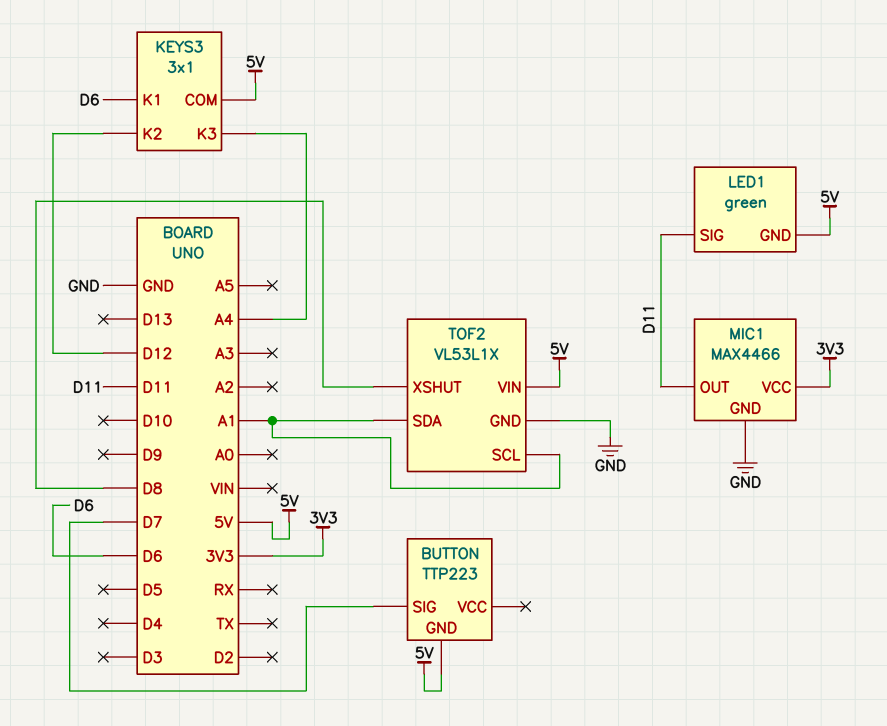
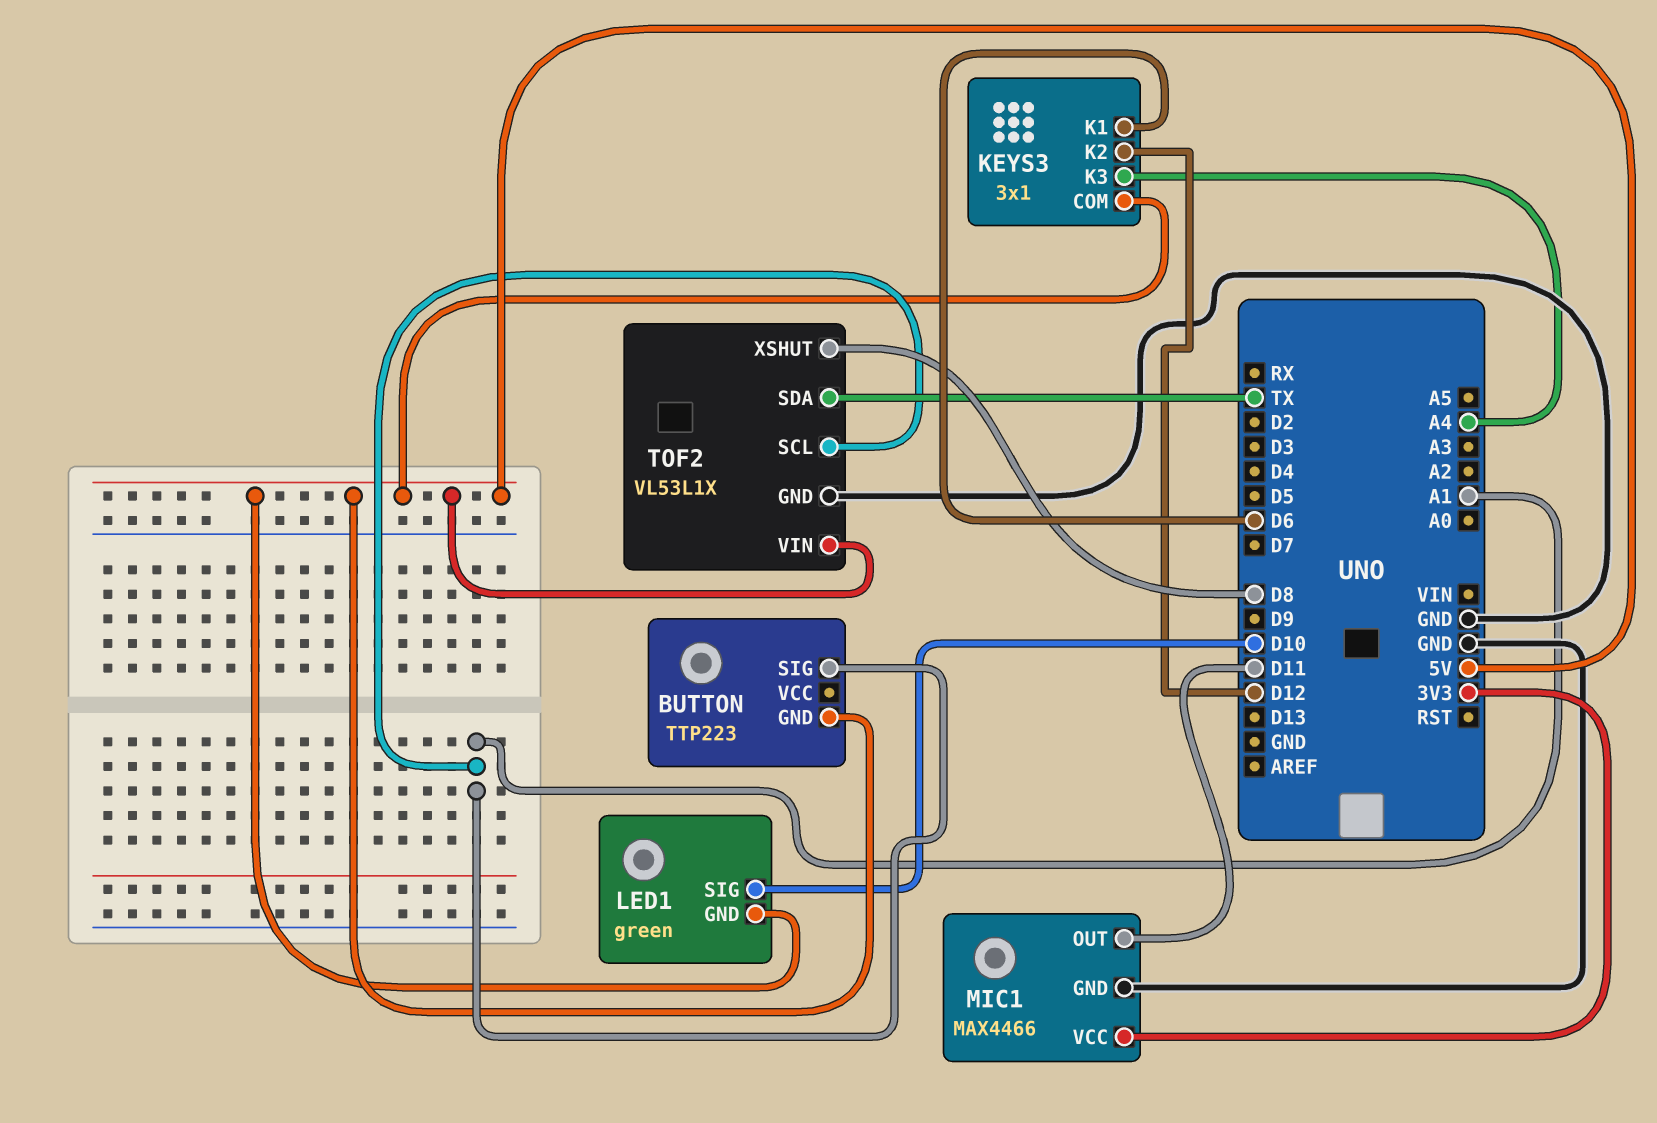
BUTTON pin SIG: D7 -> A1
LED1 pin SIG: D11 -> D10
TOF2 pin SDA: A1 -> TX

